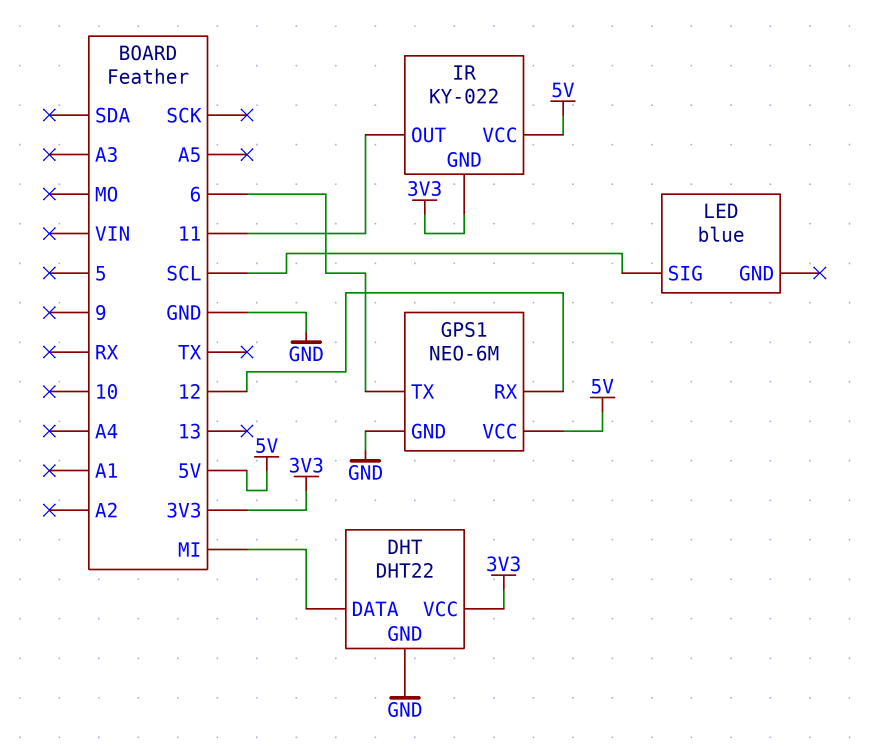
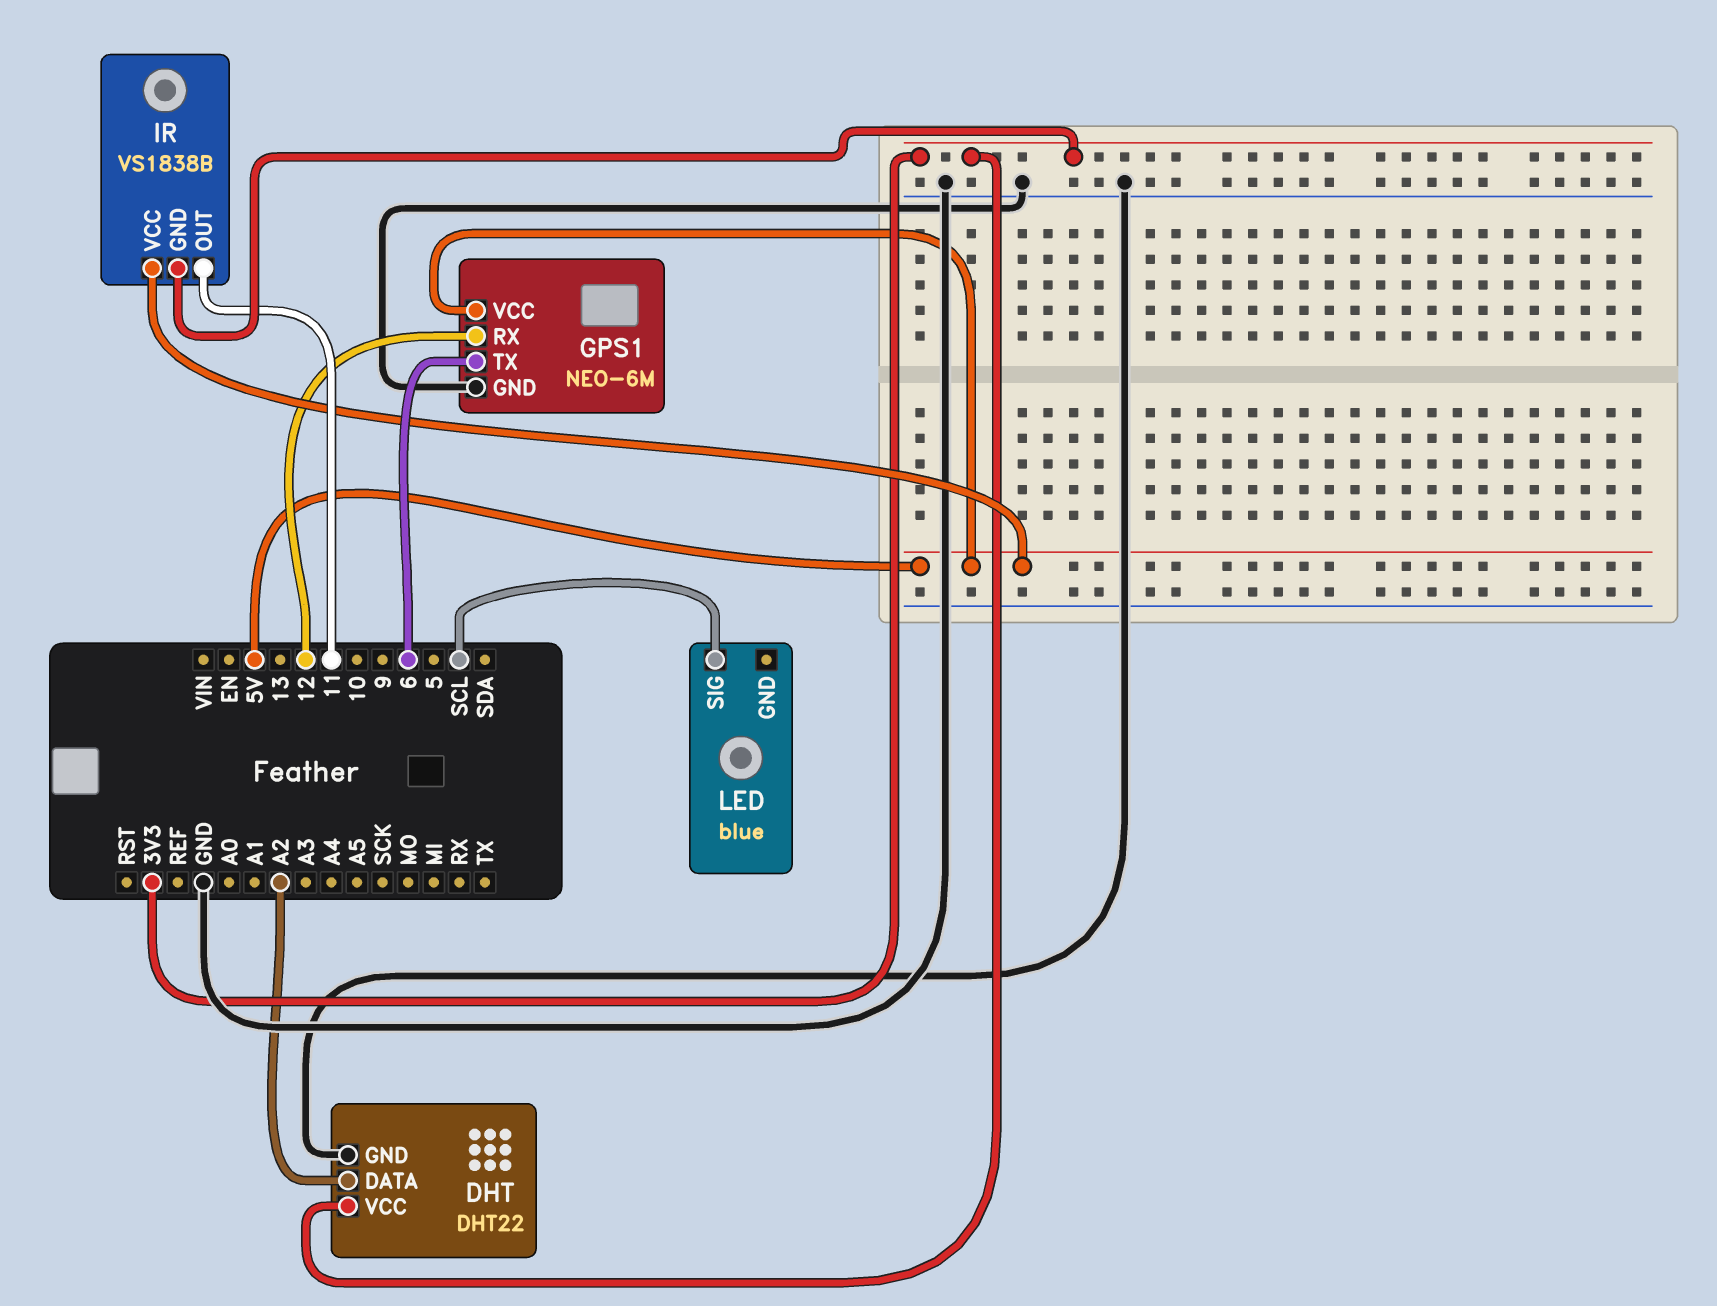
DHT pin DATA: MI -> A2
IR: KY-022 -> VS1838B

